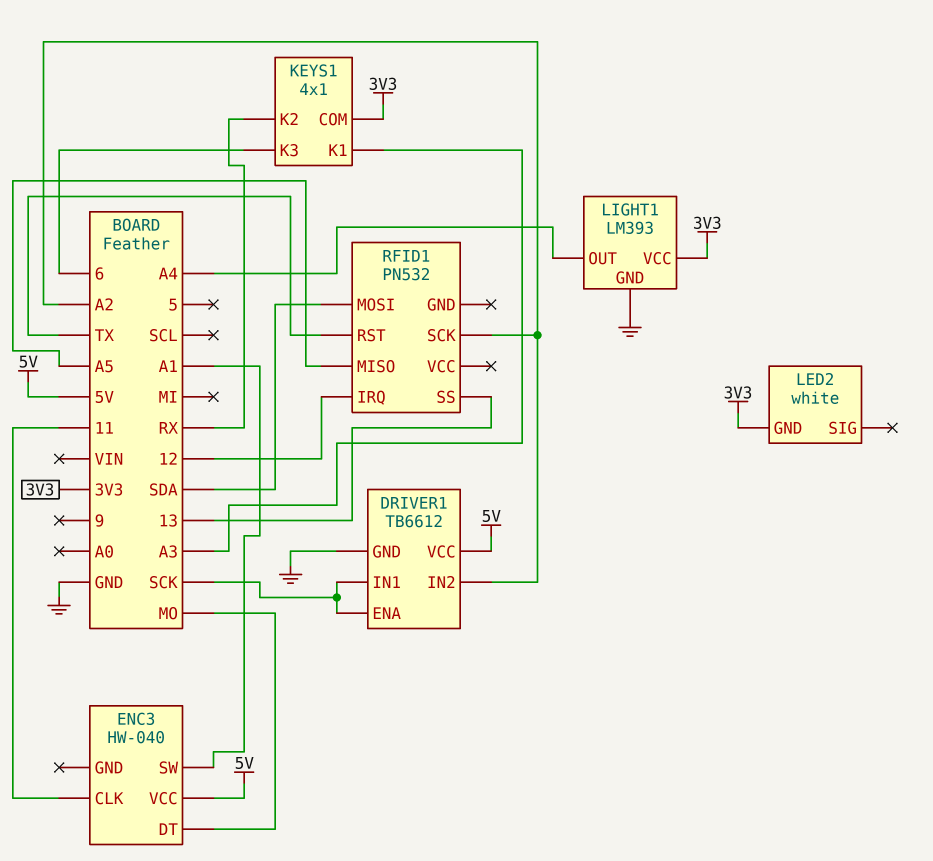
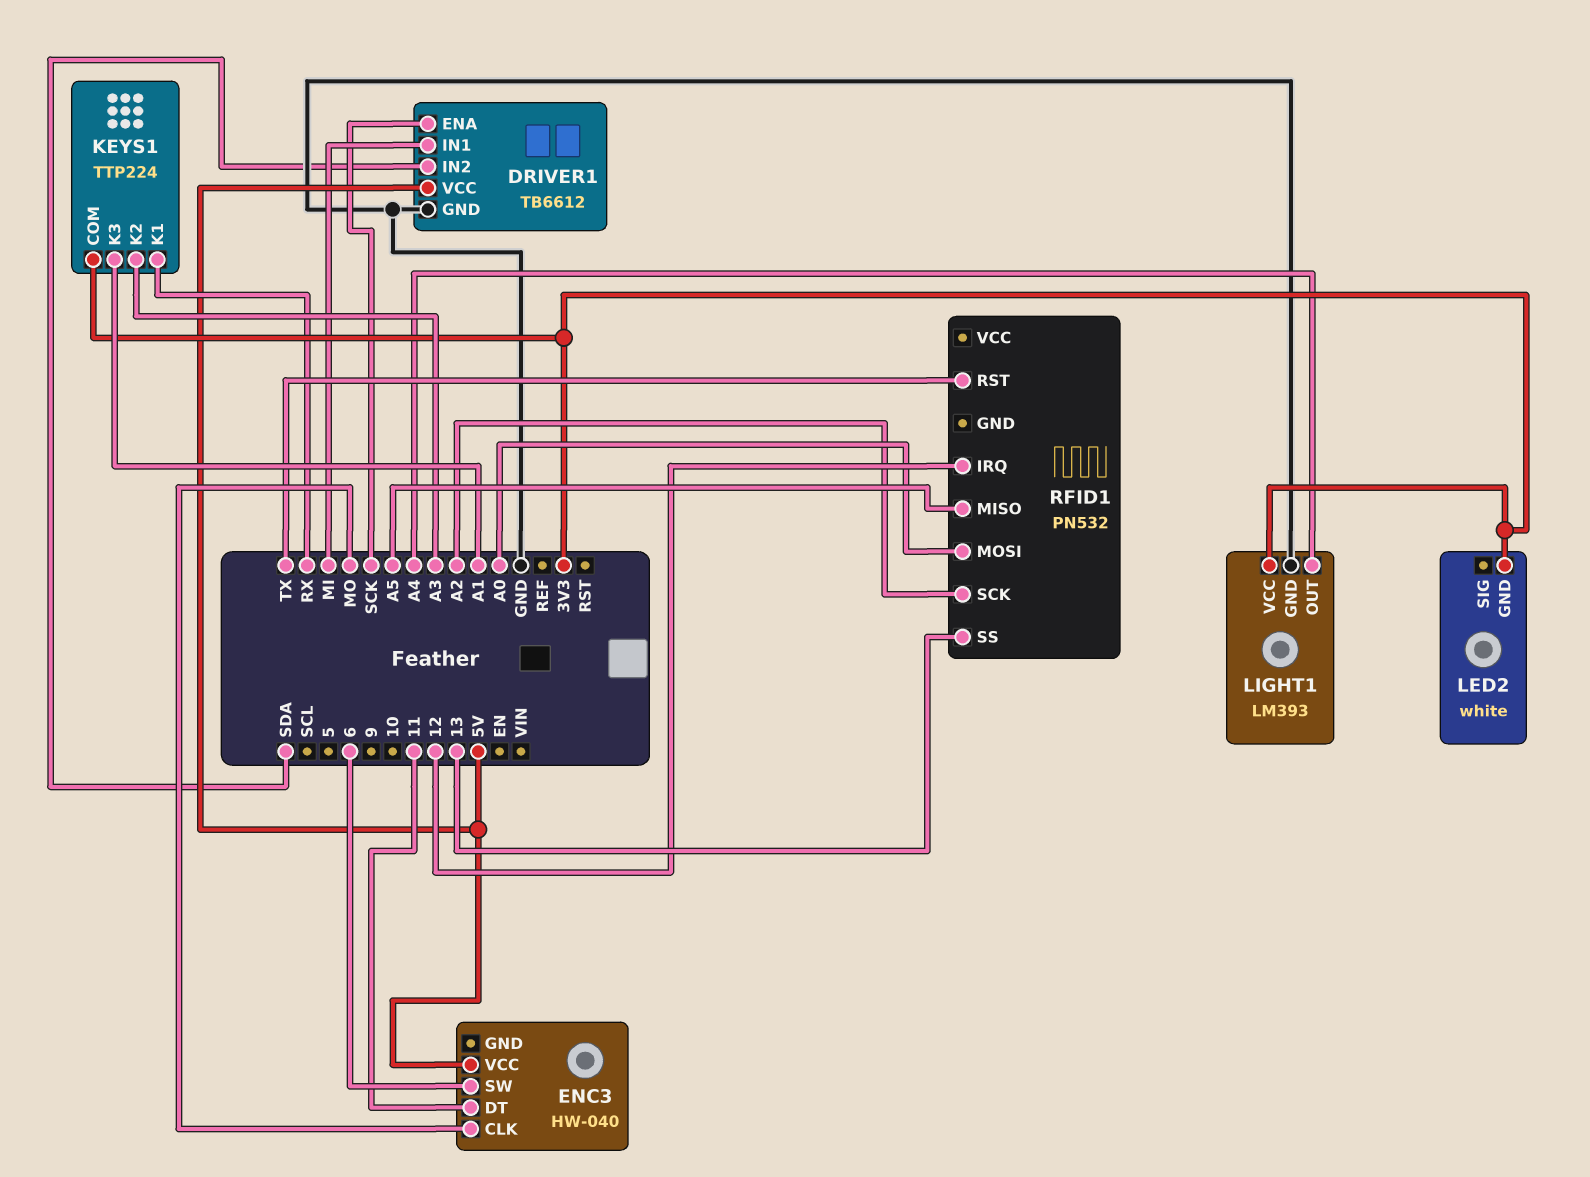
DRIVER1 pin IN1: SCK -> MI
DRIVER1 pin IN2: A2 -> SDA
ENC3 pin CLK: 11 -> MO
ENC3 pin DT: MO -> 11
ENC3 pin SW: A1 -> 6
KEYS1: 4x1 -> TTP224
KEYS1 pin K1: A3 -> RX
KEYS1 pin K2: RX -> A3
KEYS1 pin K3: 6 -> A1
RFID1 pin MOSI: SDA -> A0

